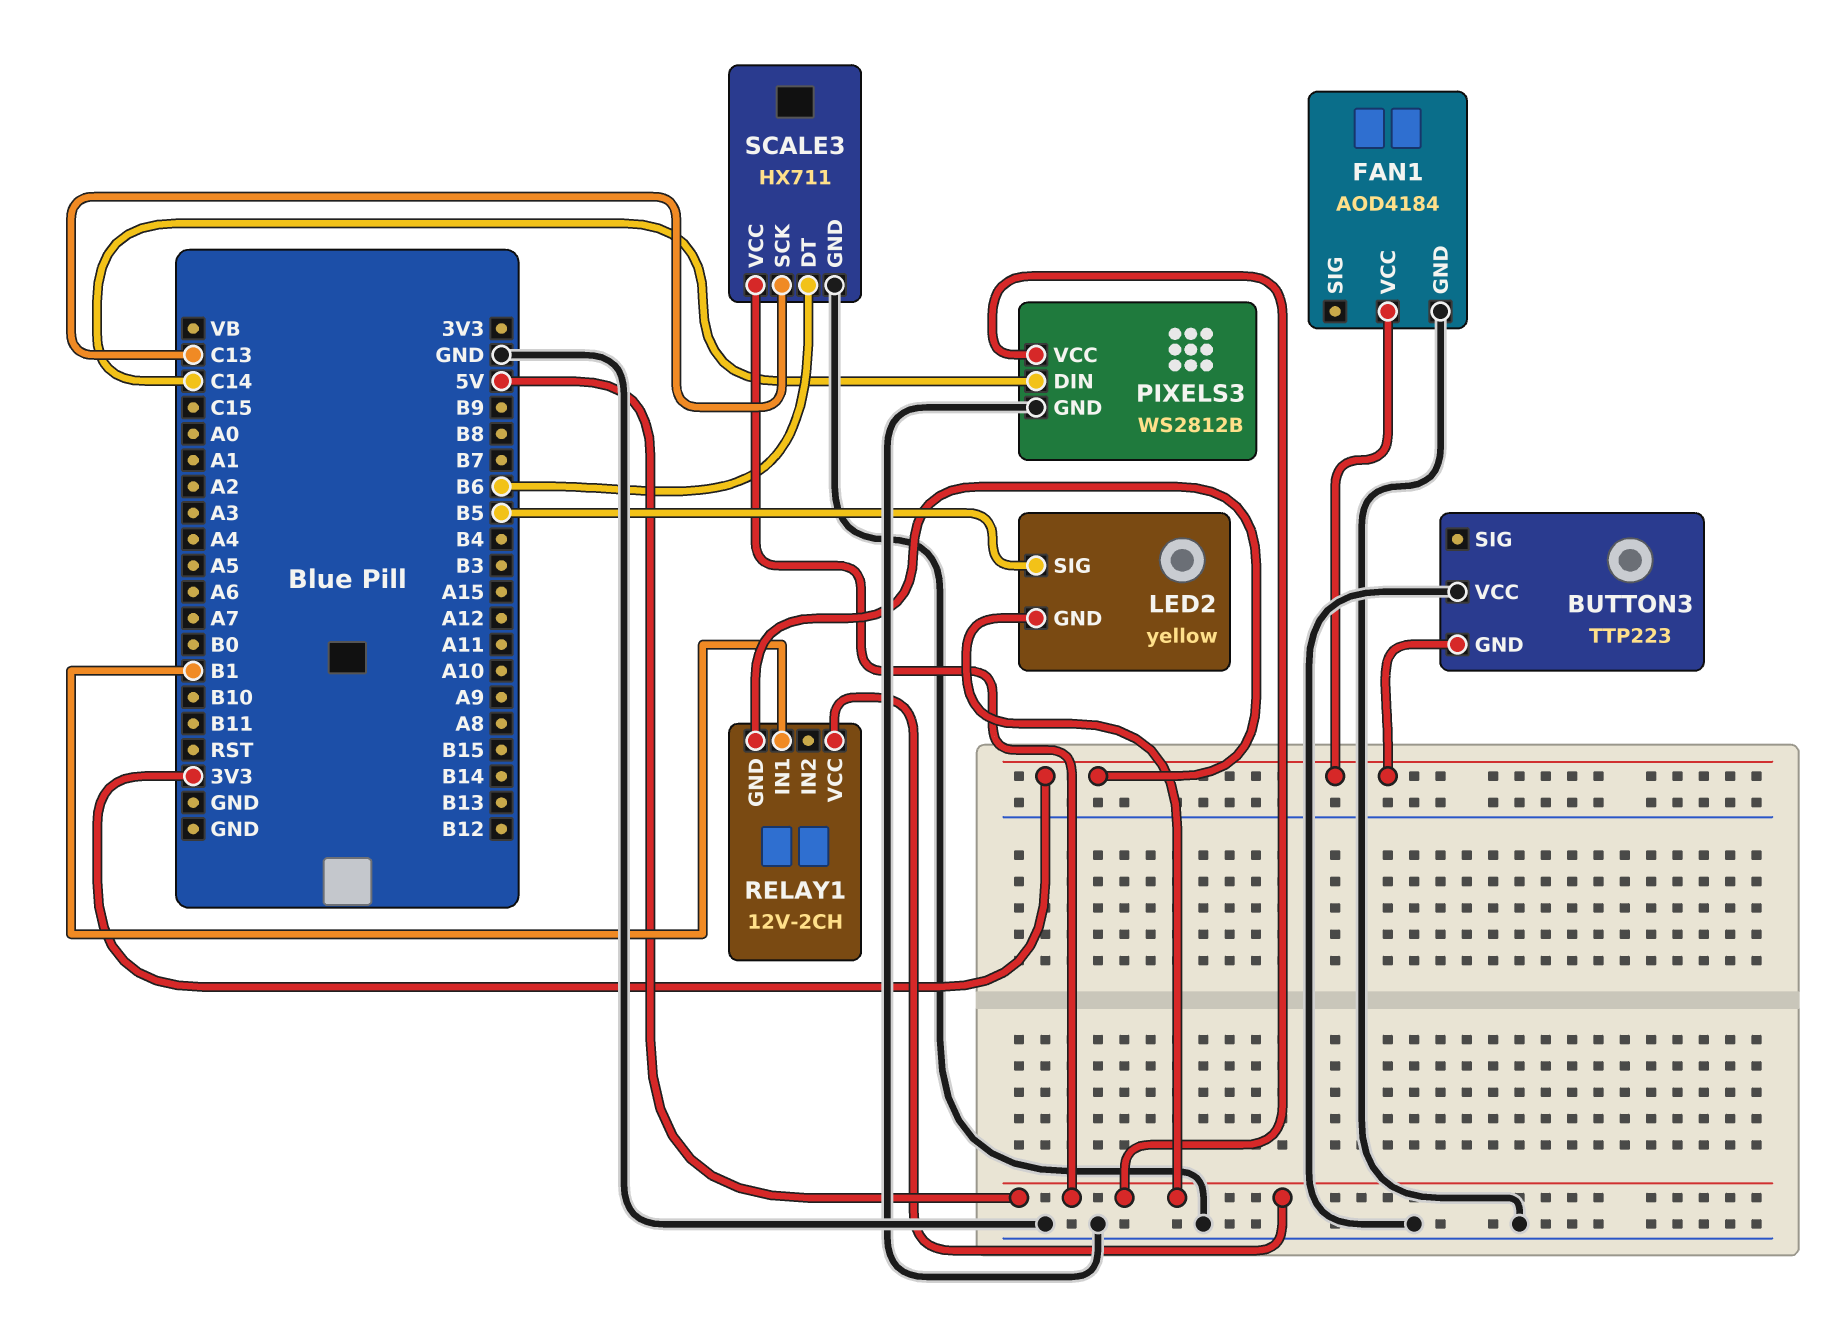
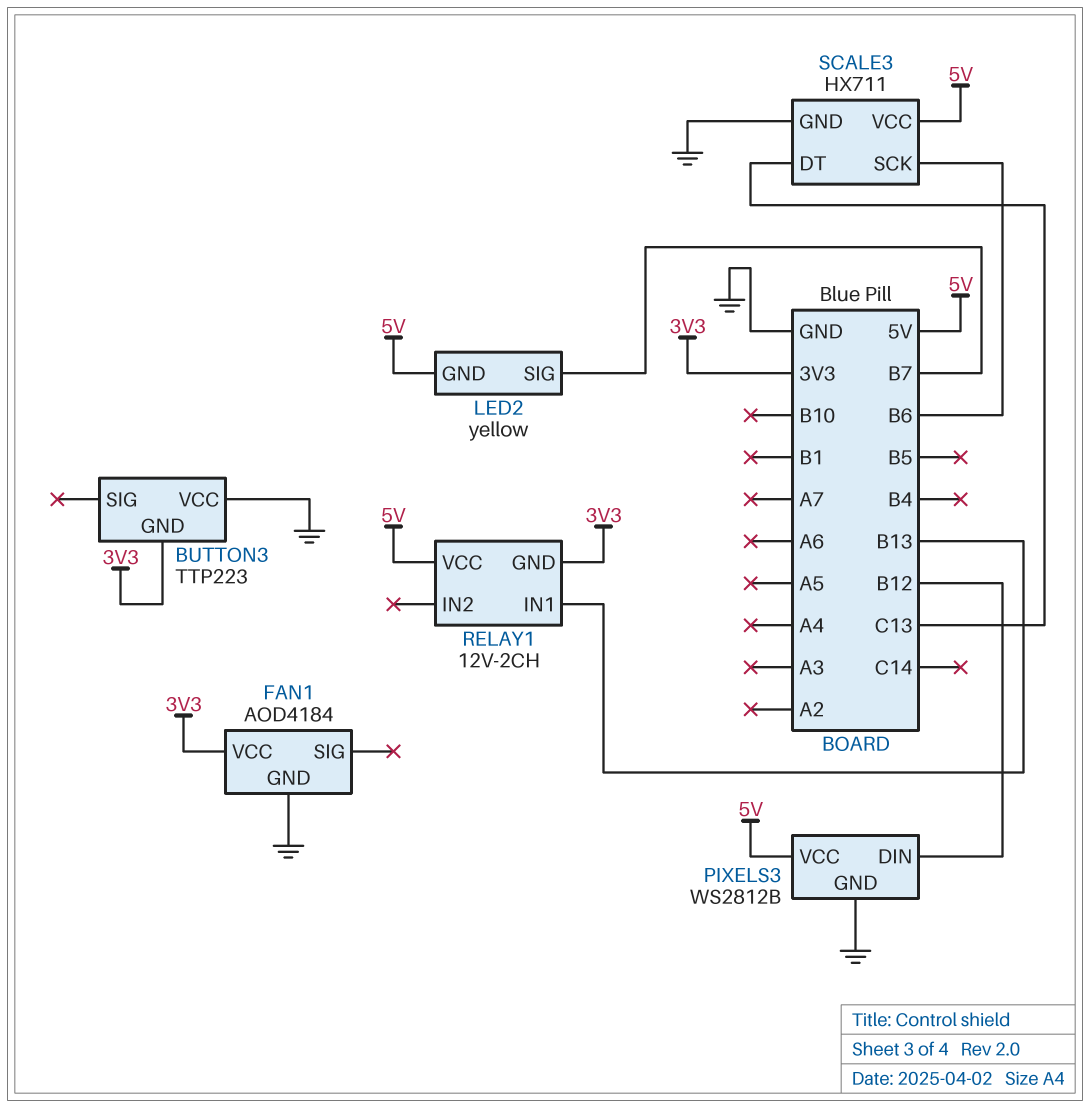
LED2 pin SIG: B5 -> B7
PIXELS3 pin DIN: C14 -> B12
RELAY1 pin IN1: B1 -> B13
SCALE3 pin DT: B6 -> C13
SCALE3 pin SCK: C13 -> B6

